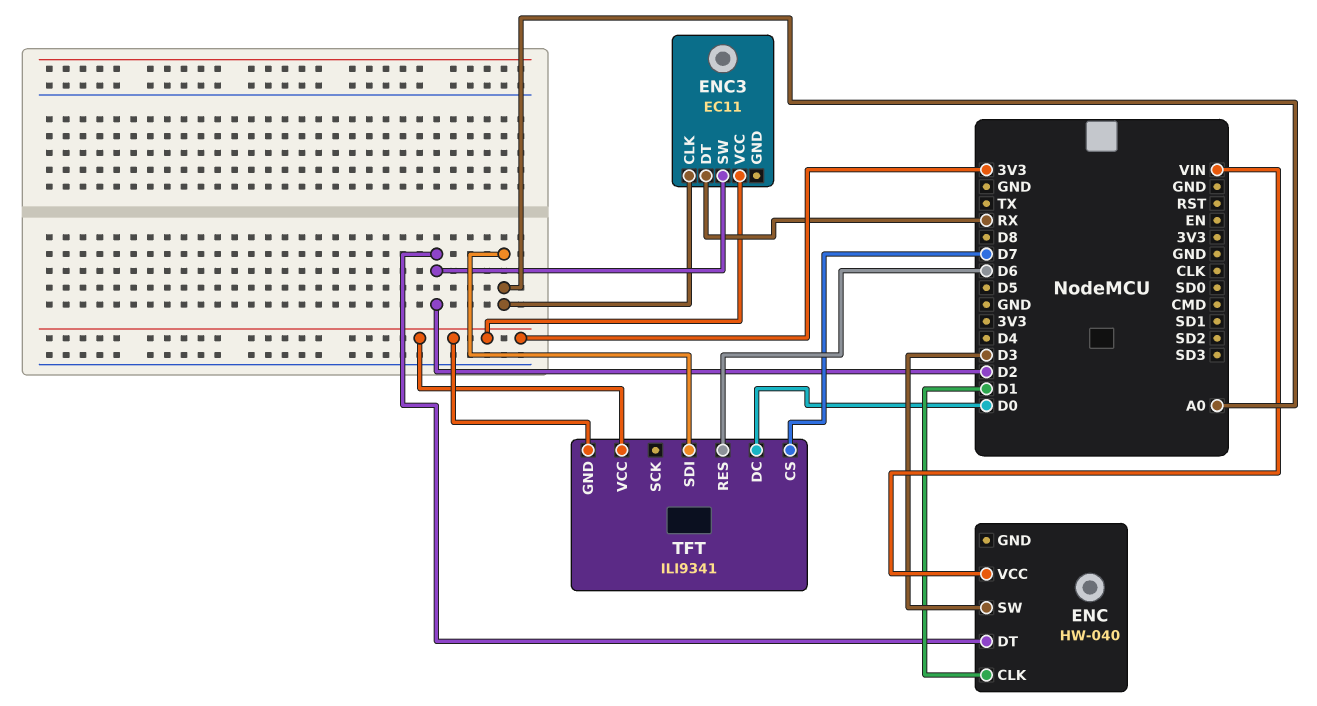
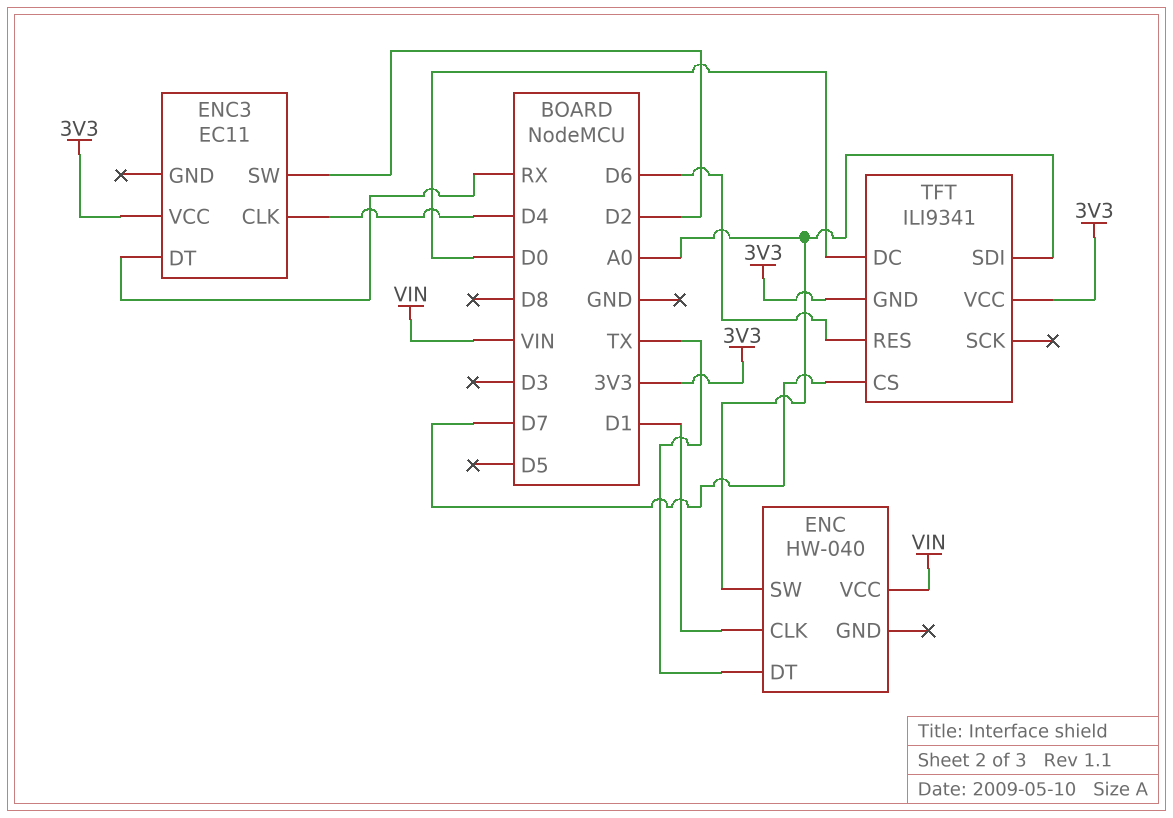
ENC pin DT: D2 -> TX
ENC pin SW: D3 -> A0
ENC3 pin CLK: A0 -> D4

